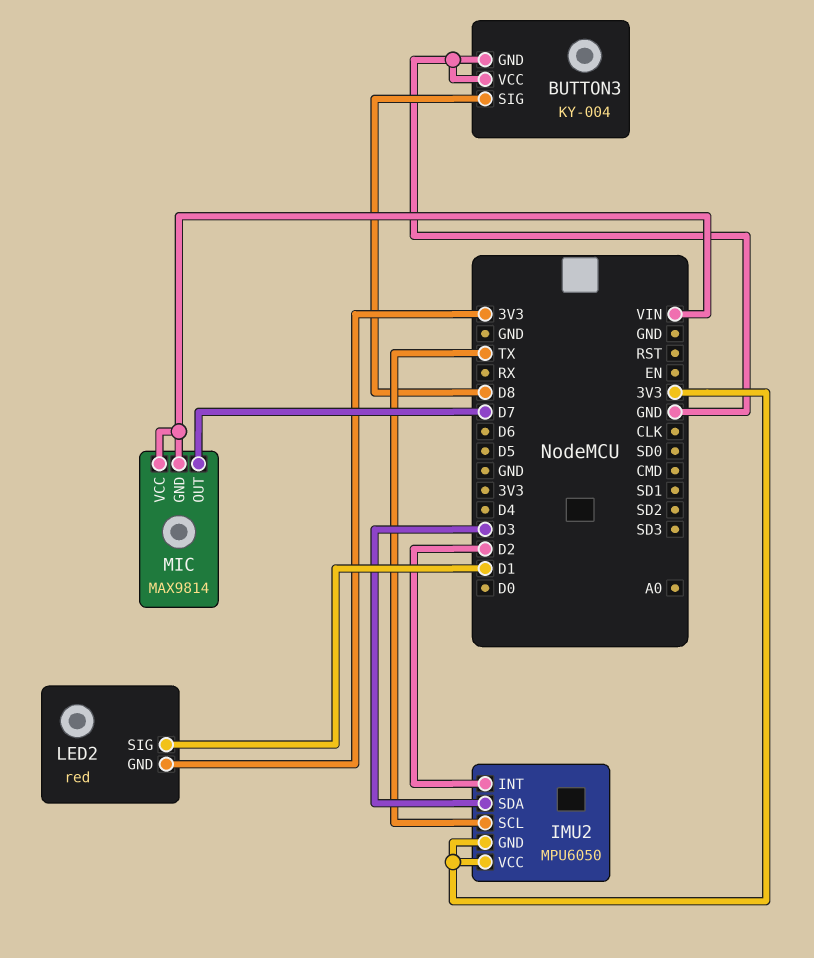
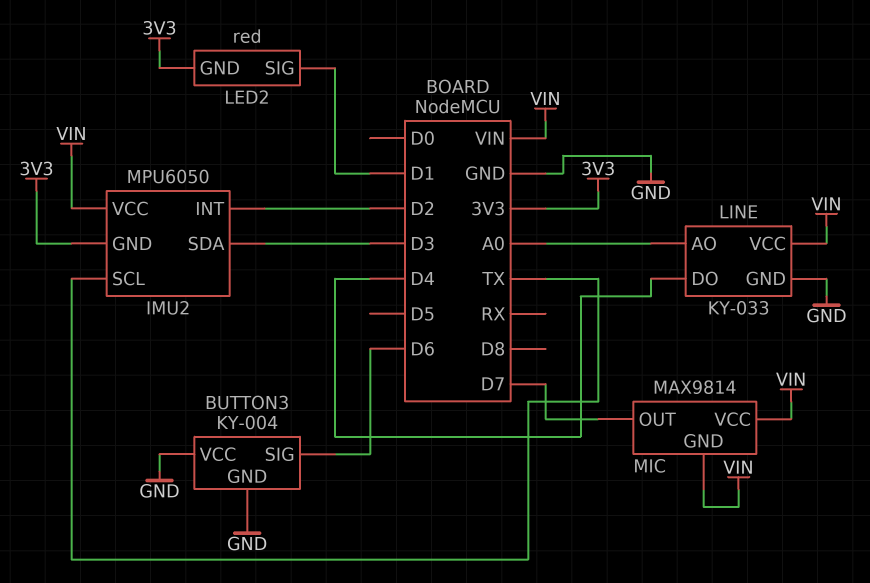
BUTTON3 pin SIG: D8 -> D6
IMU2 pin VCC: 3V3 -> VIN
LINE: none -> KY-033
LINE pin AO: none -> A0
LINE pin DO: none -> D4
LINE pin GND: none -> GND
LINE pin VCC: none -> VIN

